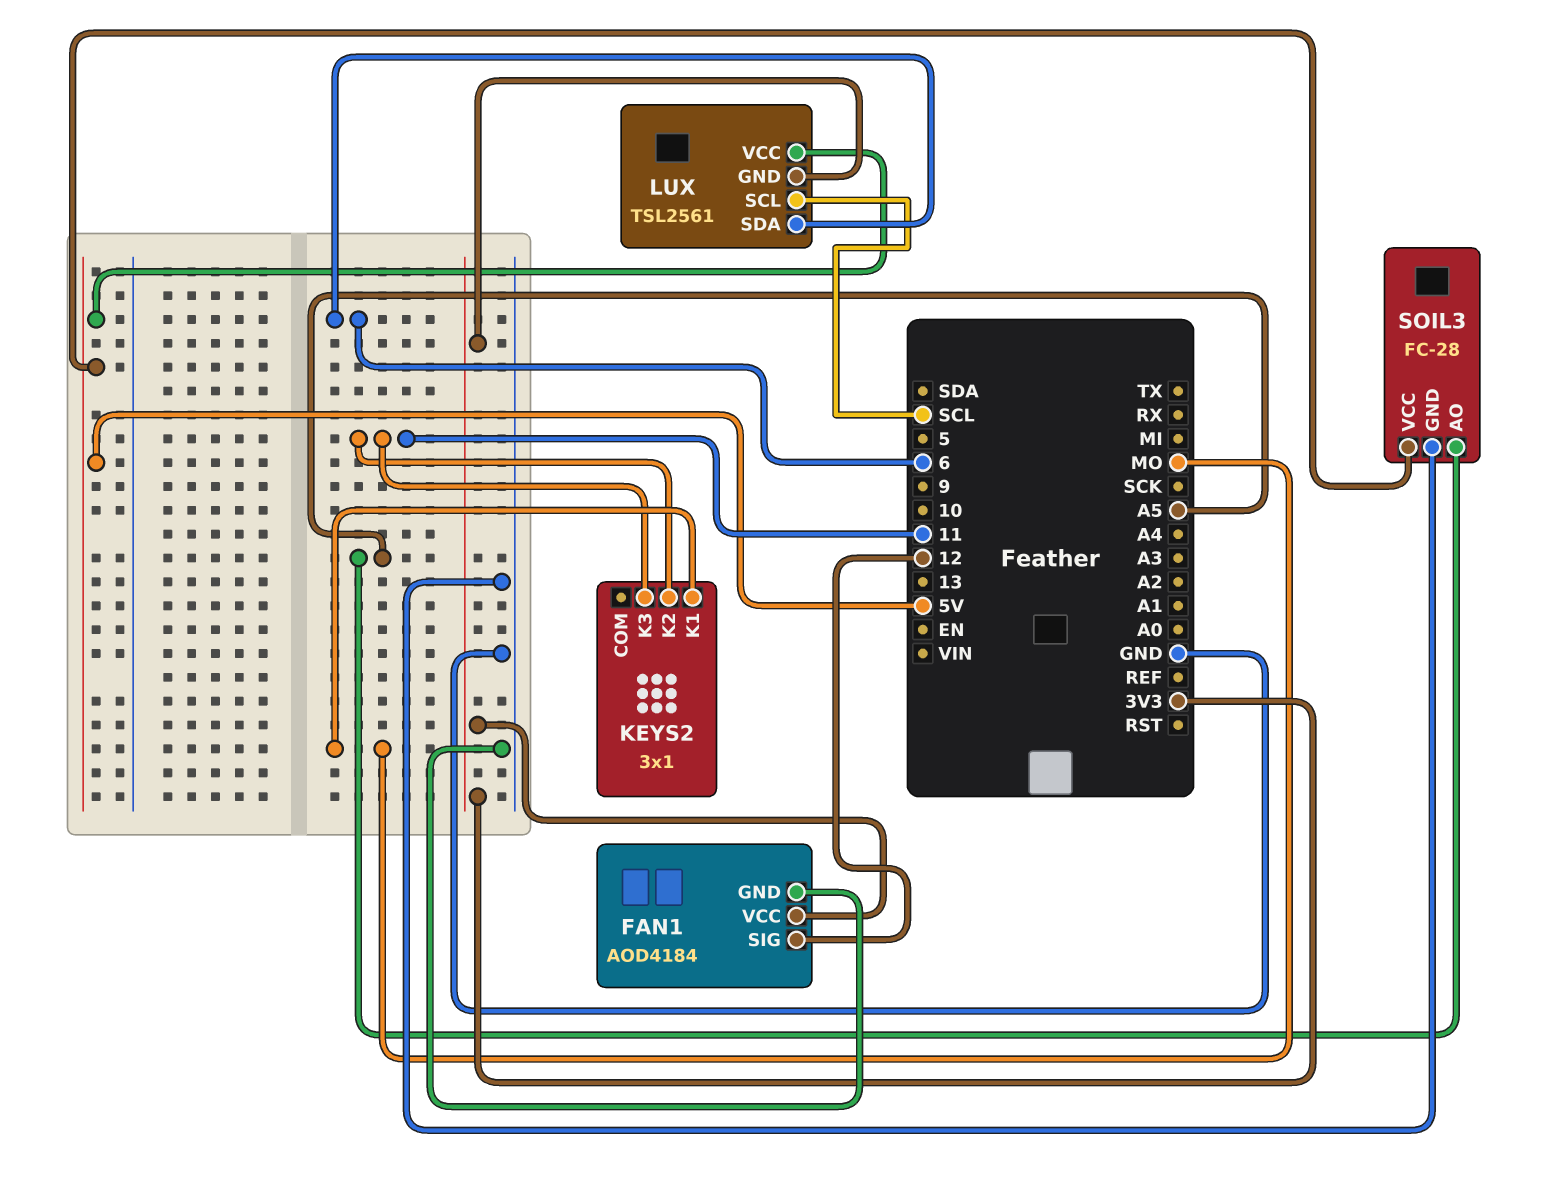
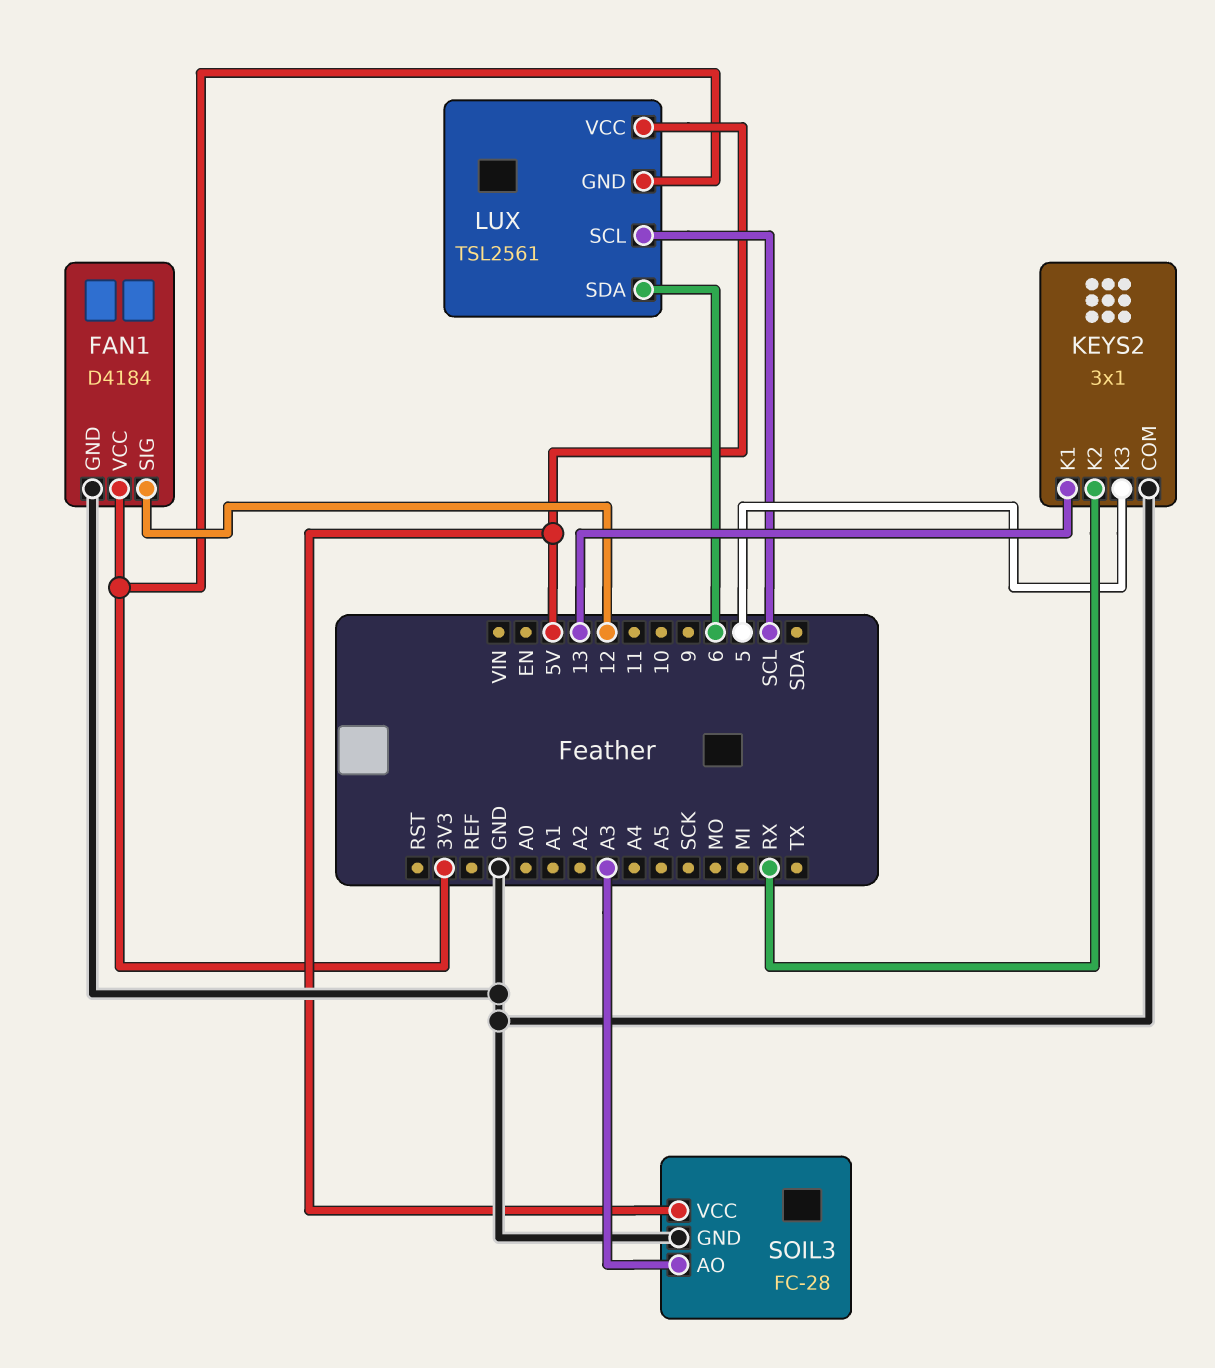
FAN1: AOD4184 -> D4184
KEYS2 pin COM: none -> GND
KEYS2 pin K1: MO -> 13
KEYS2 pin K2: 11 -> RX
KEYS2 pin K3: 11 -> 5
SOIL3 pin AO: A5 -> A3

